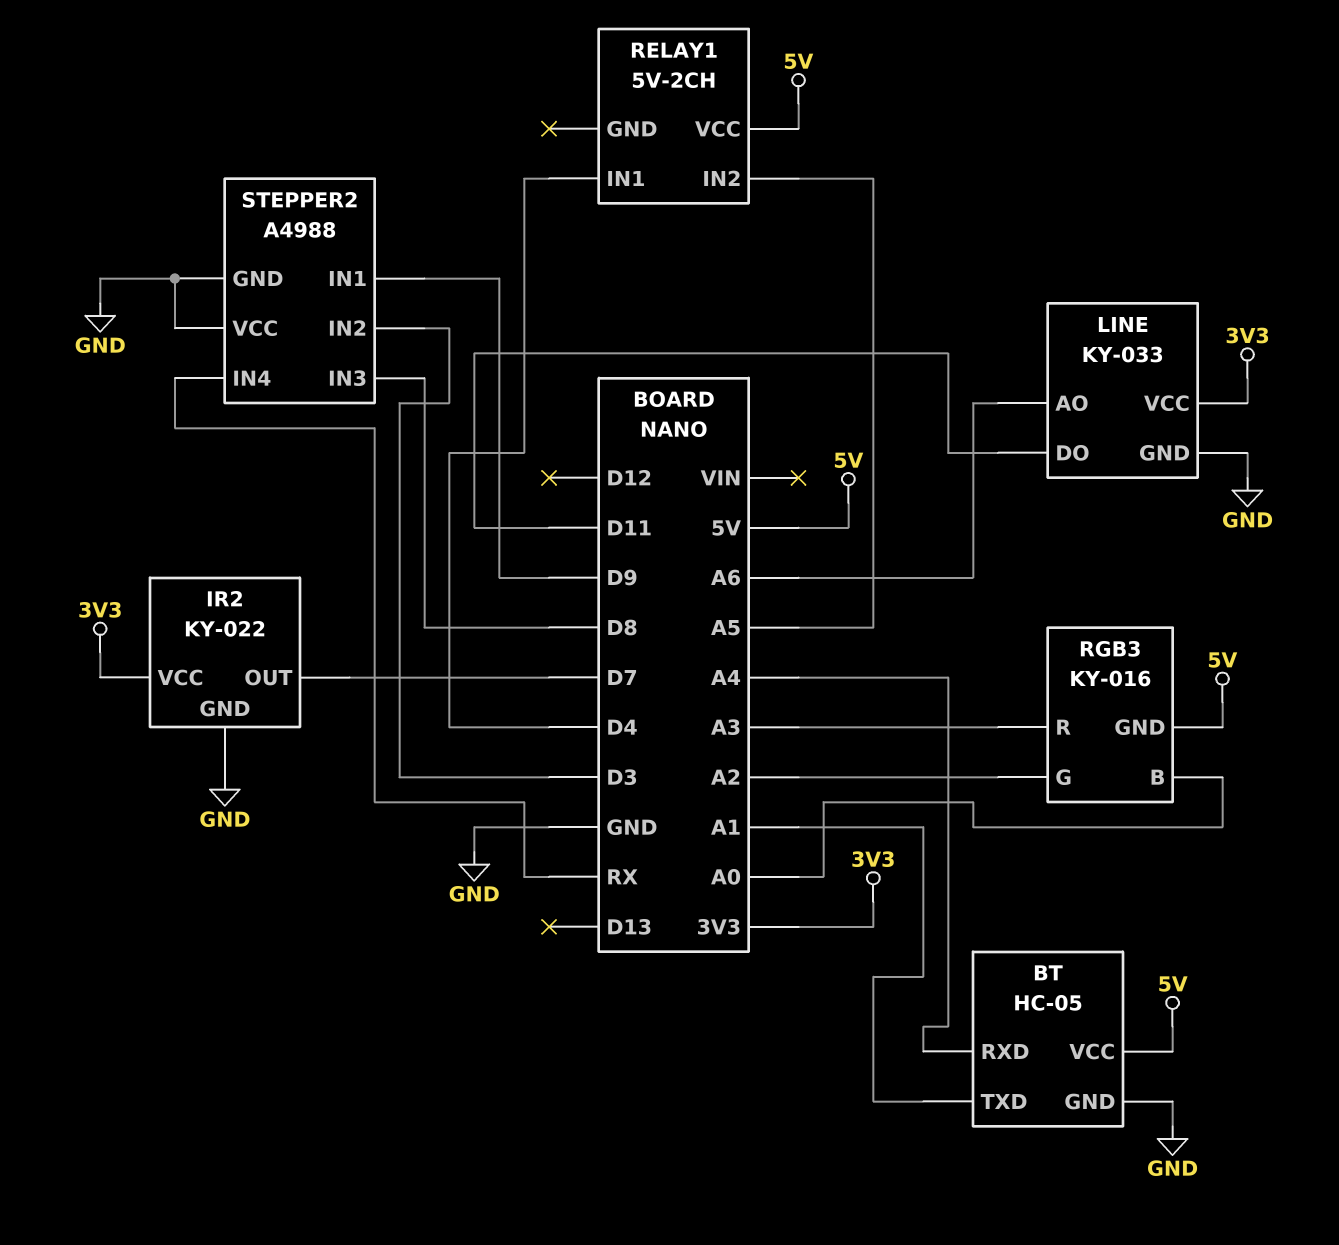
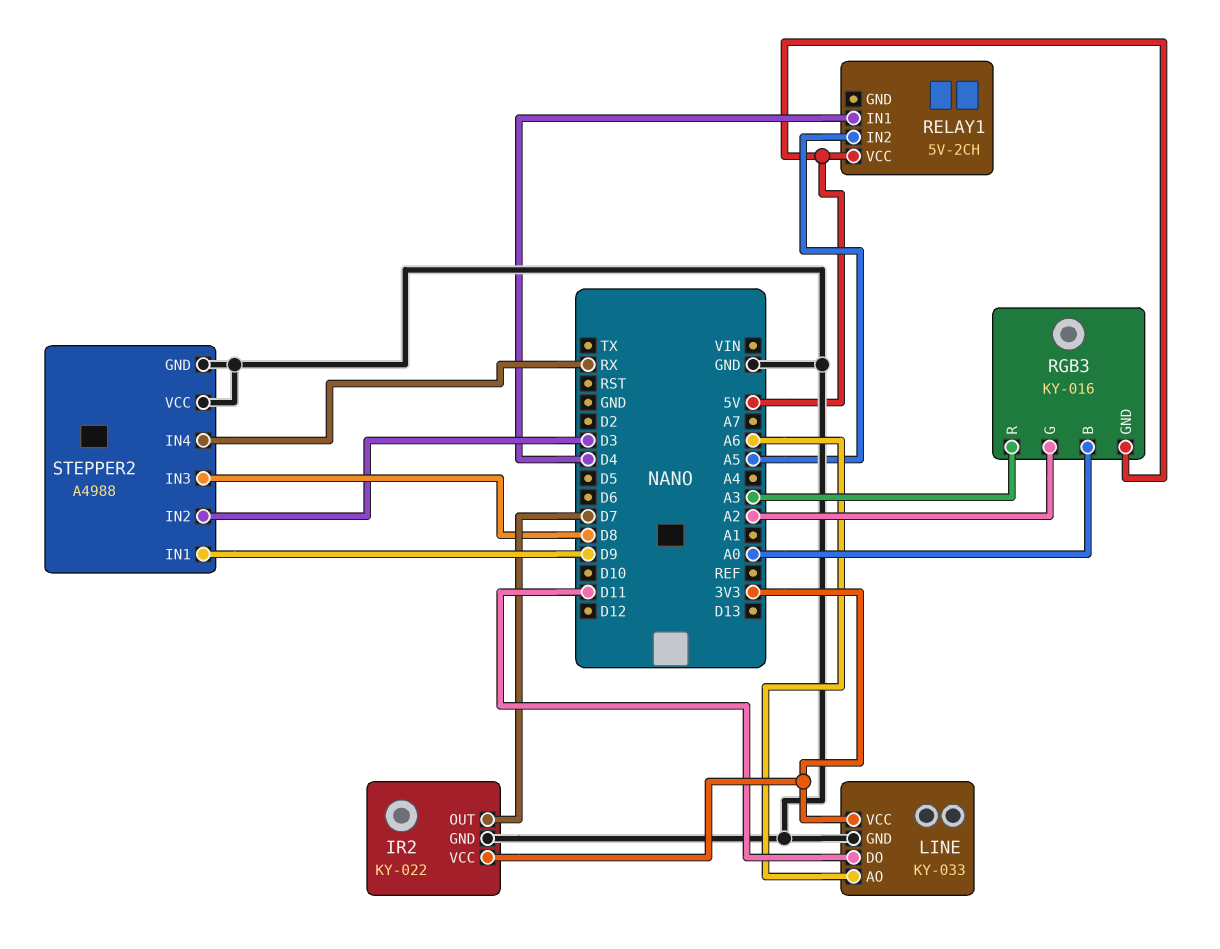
BT: HC-05 -> none
BT pin GND: GND -> none
BT pin RXD: A4 -> none
BT pin TXD: A1 -> none
BT pin VCC: 5V -> none

